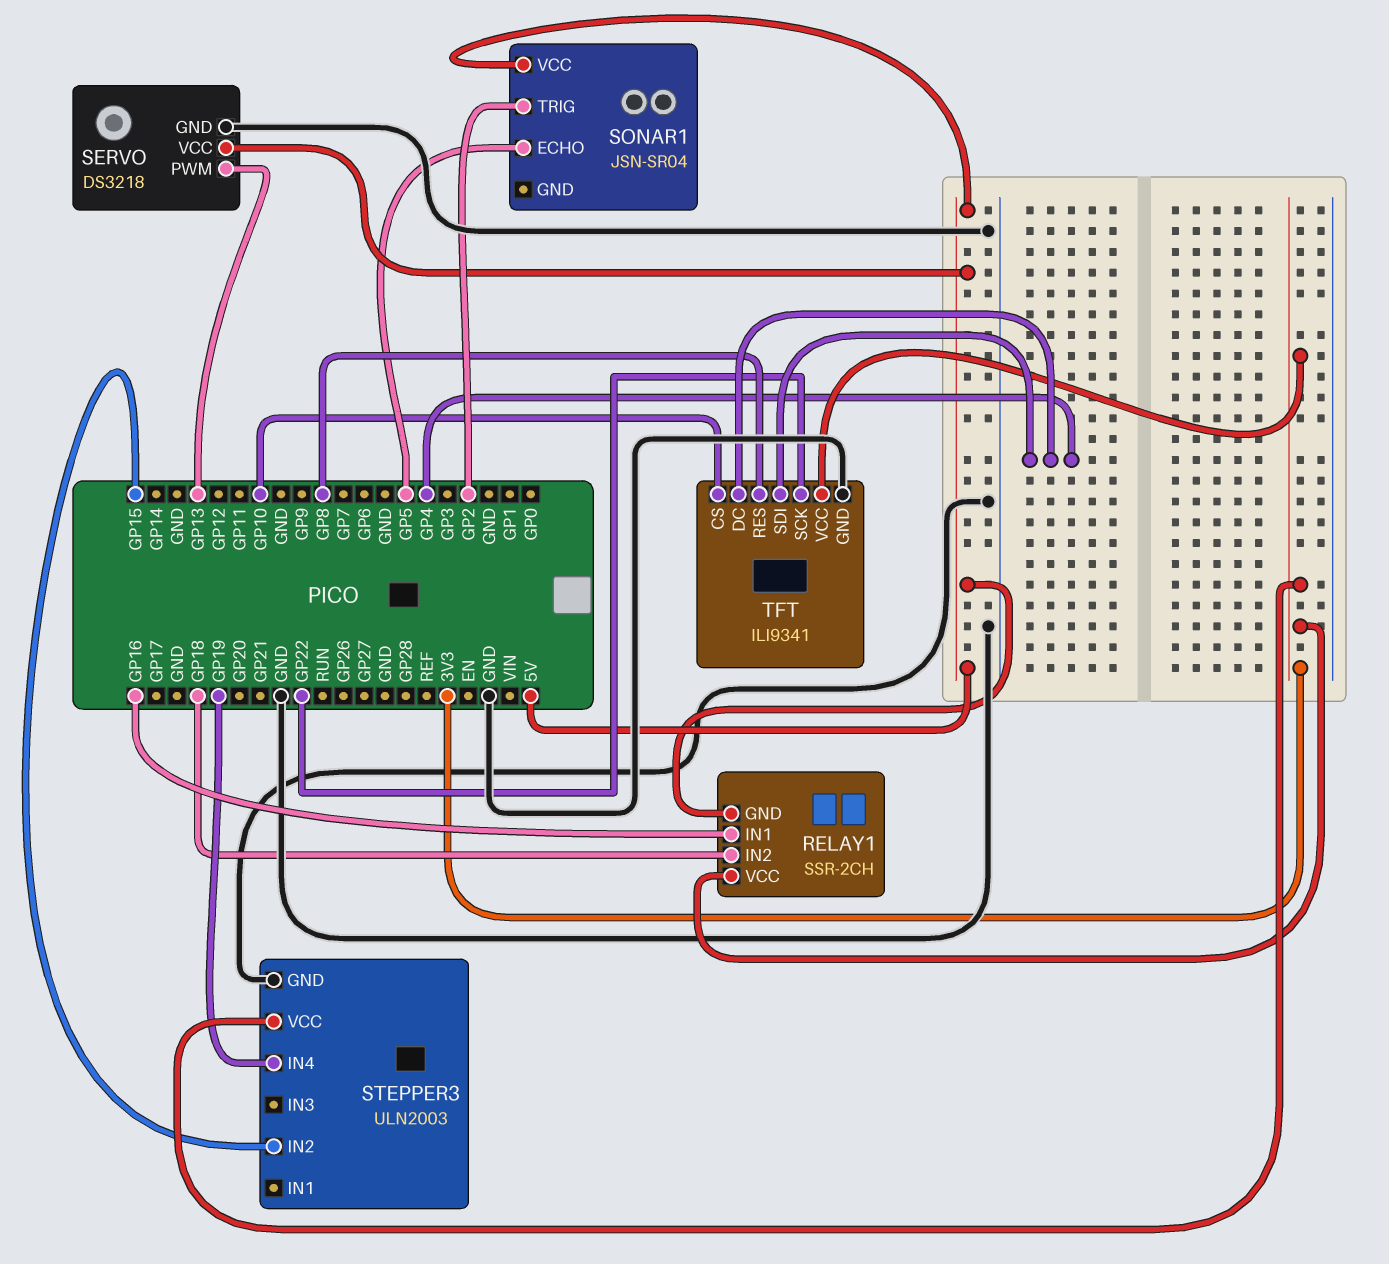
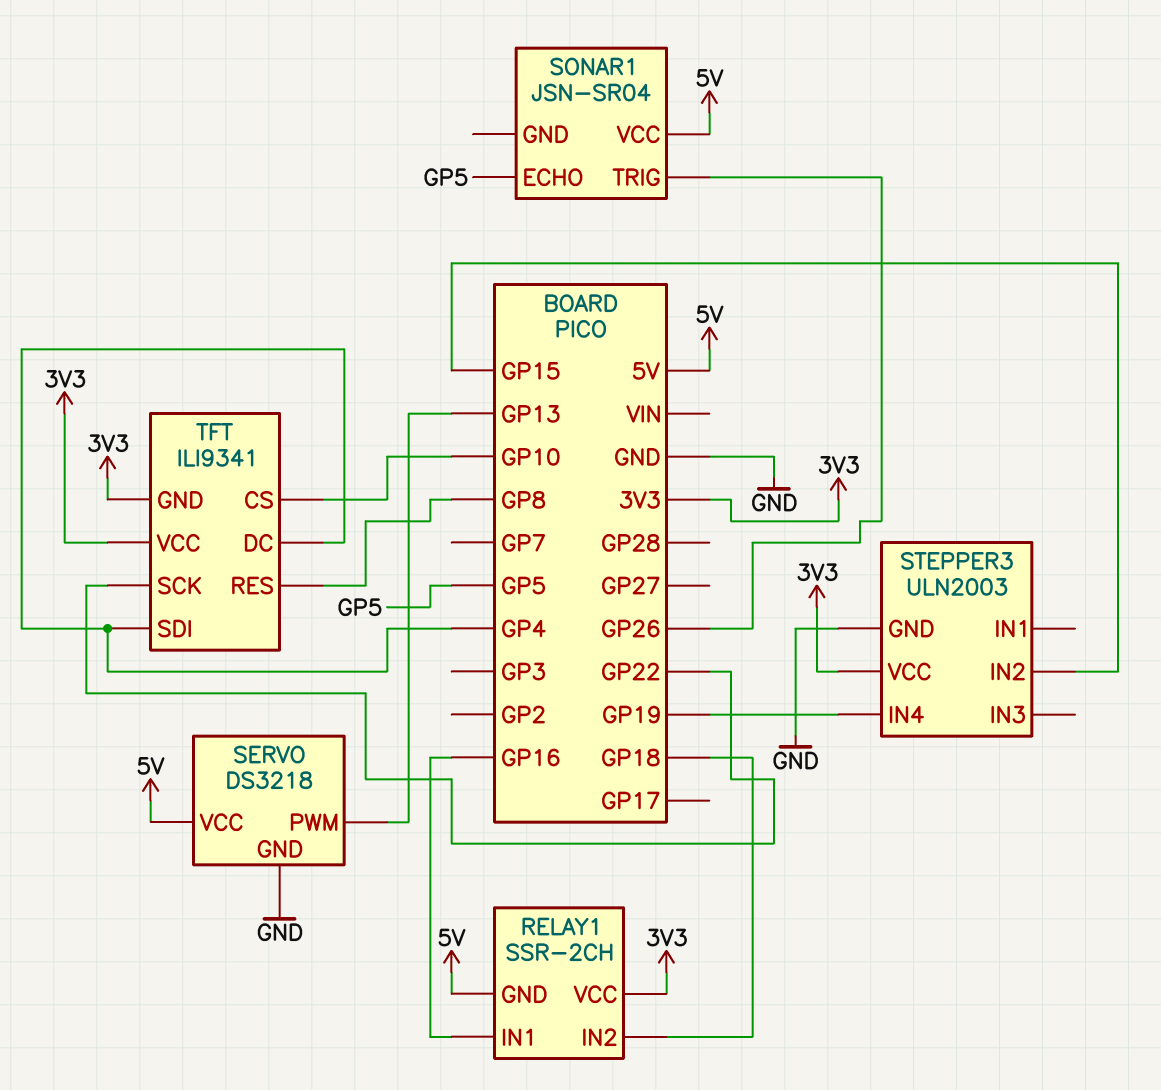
SONAR1 pin TRIG: GP2 -> GP26
TFT pin GND: GND -> 3V3

